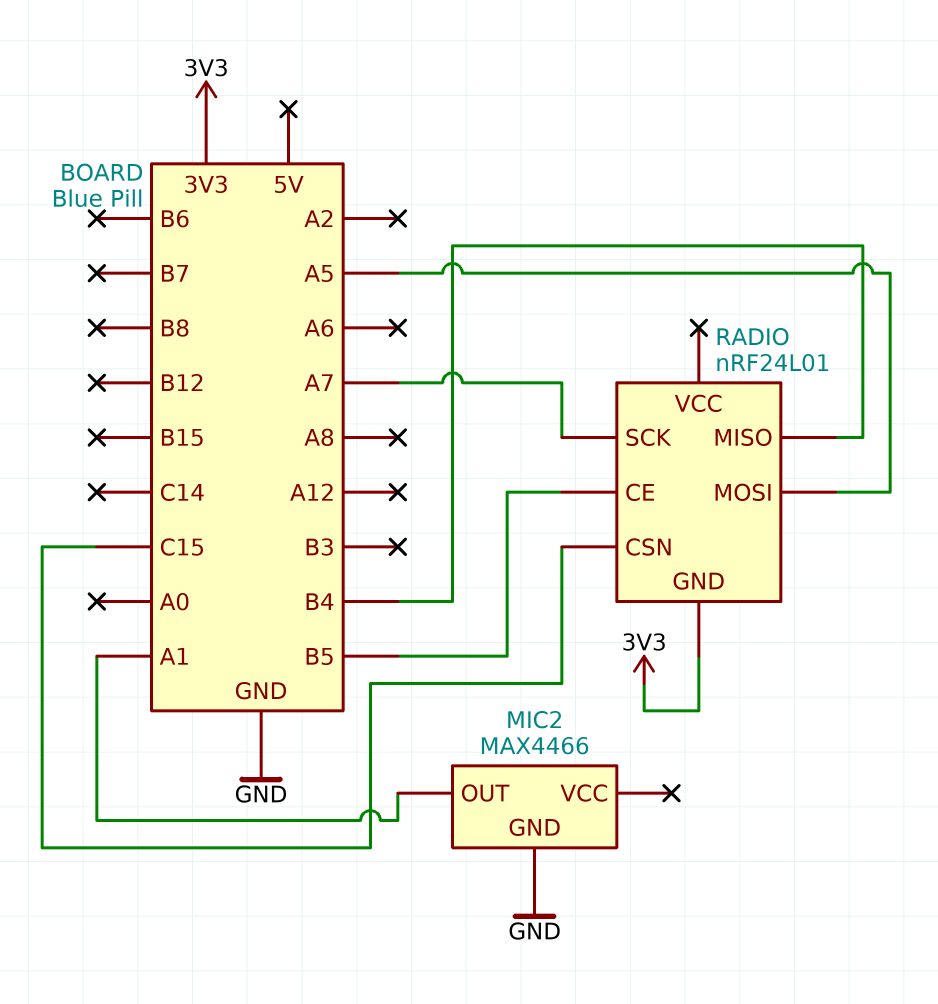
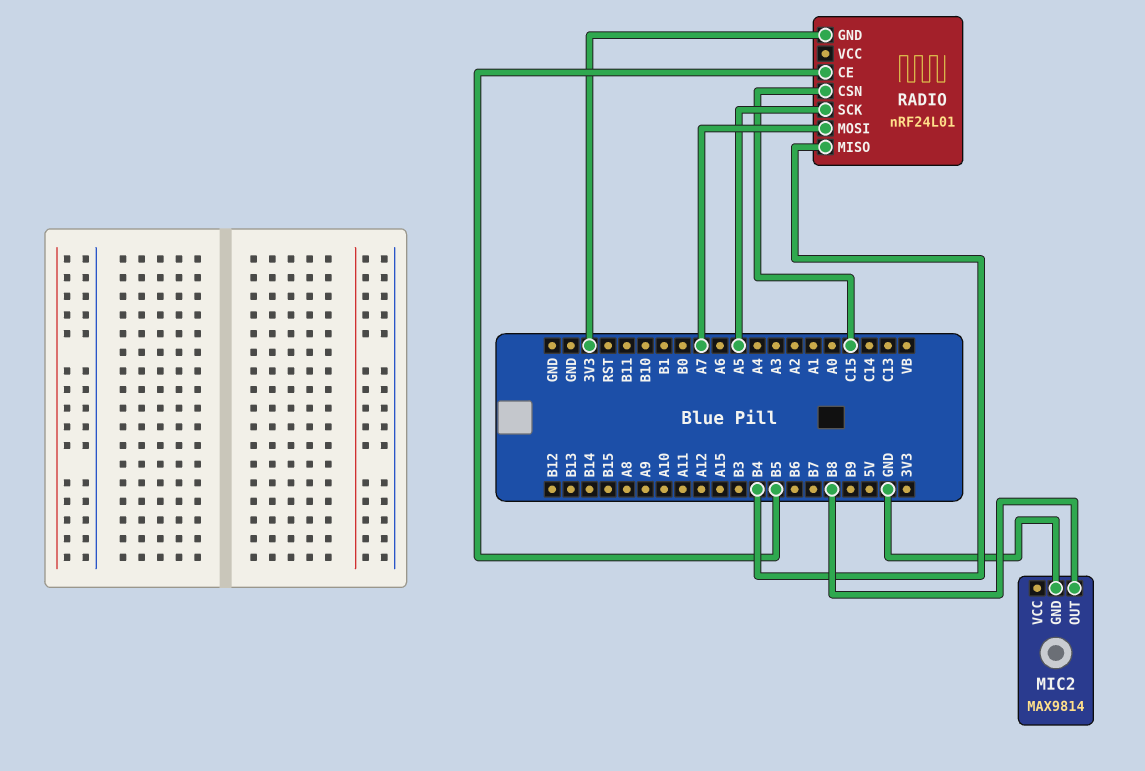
MIC2: MAX4466 -> MAX9814
MIC2 pin OUT: A1 -> B8
RADIO pin MOSI: A5 -> A7
RADIO pin SCK: A7 -> A5

